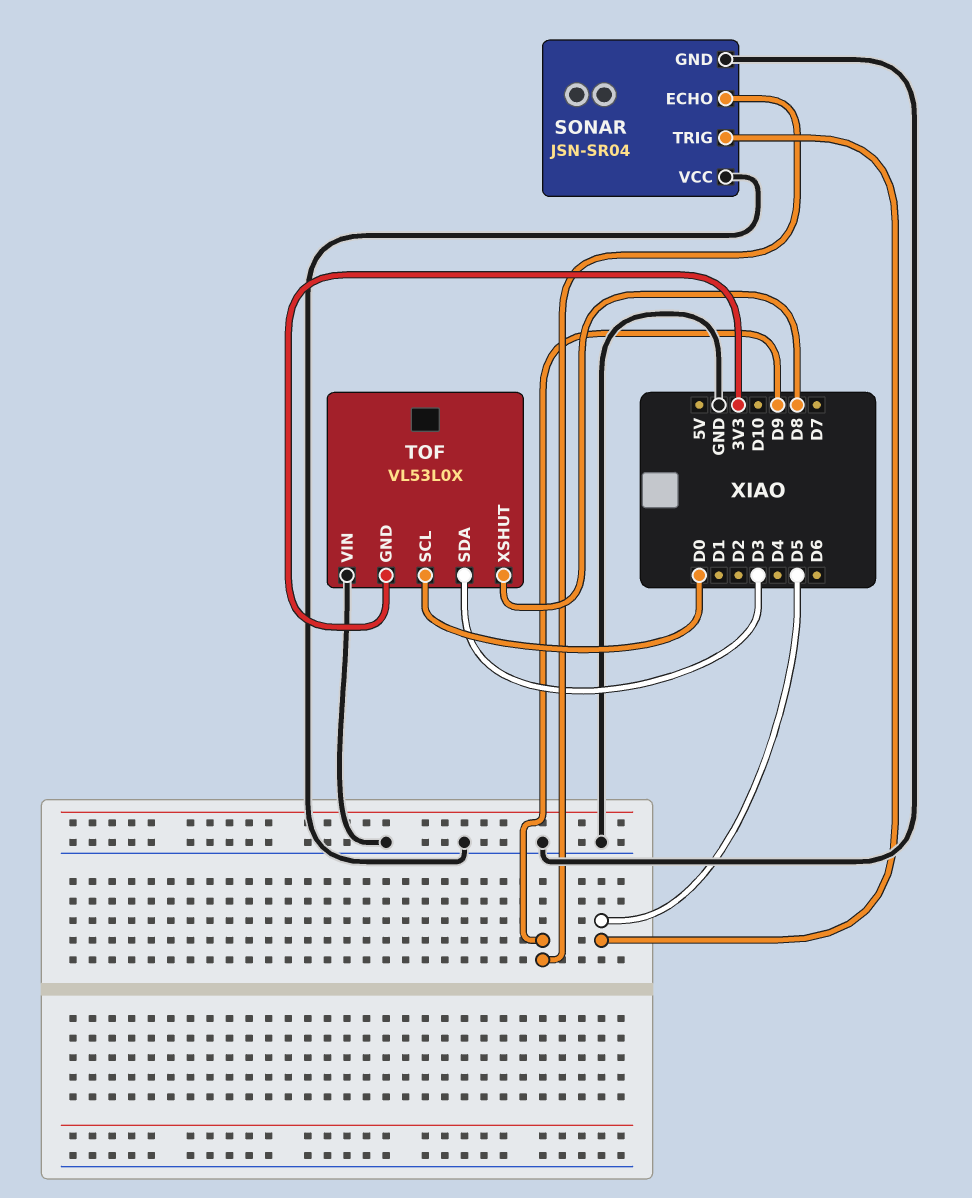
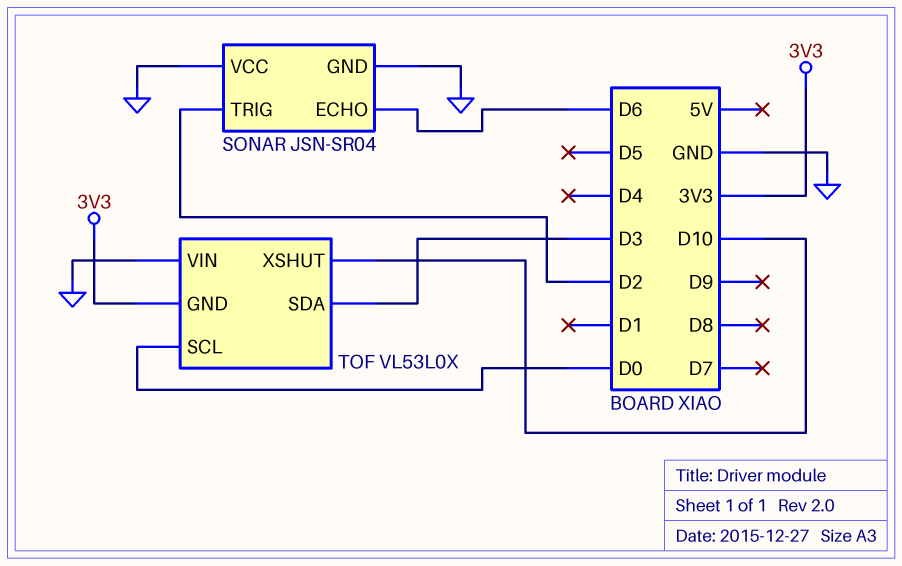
SONAR pin ECHO: D9 -> D6
SONAR pin TRIG: D5 -> D2
TOF pin XSHUT: D8 -> D10

